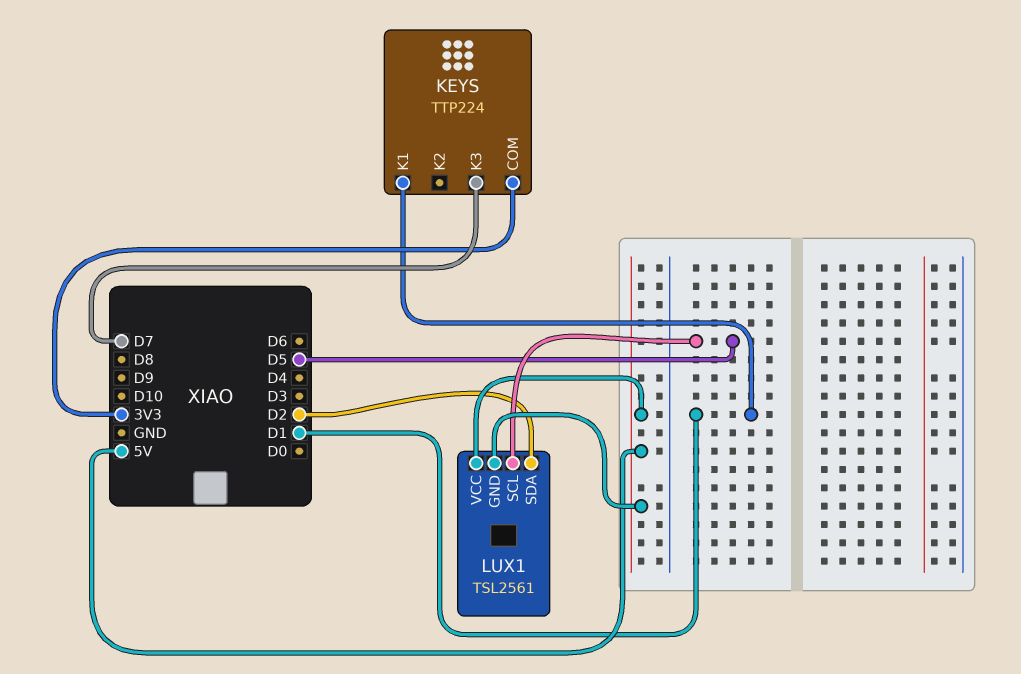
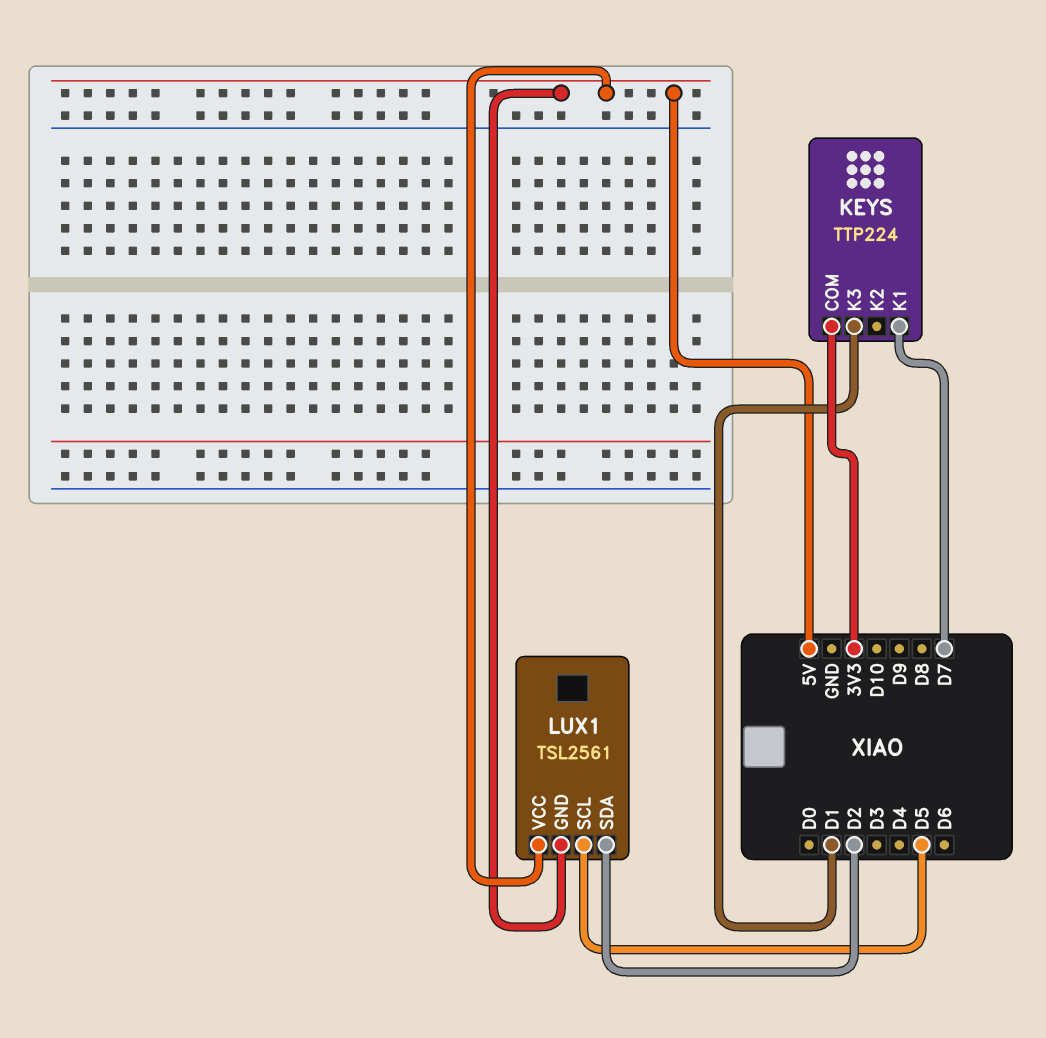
KEYS pin K1: D1 -> D7
KEYS pin K3: D7 -> D1

